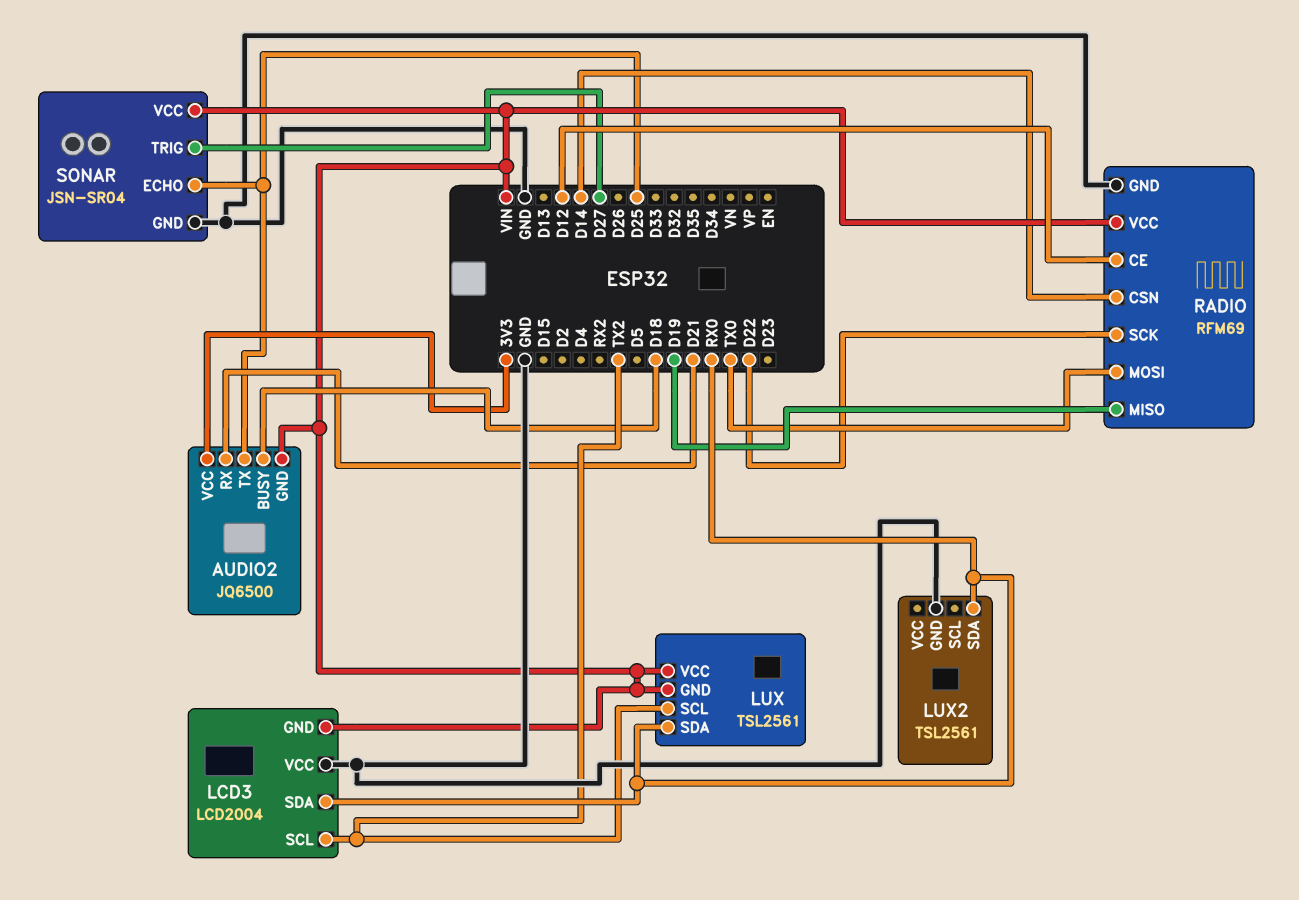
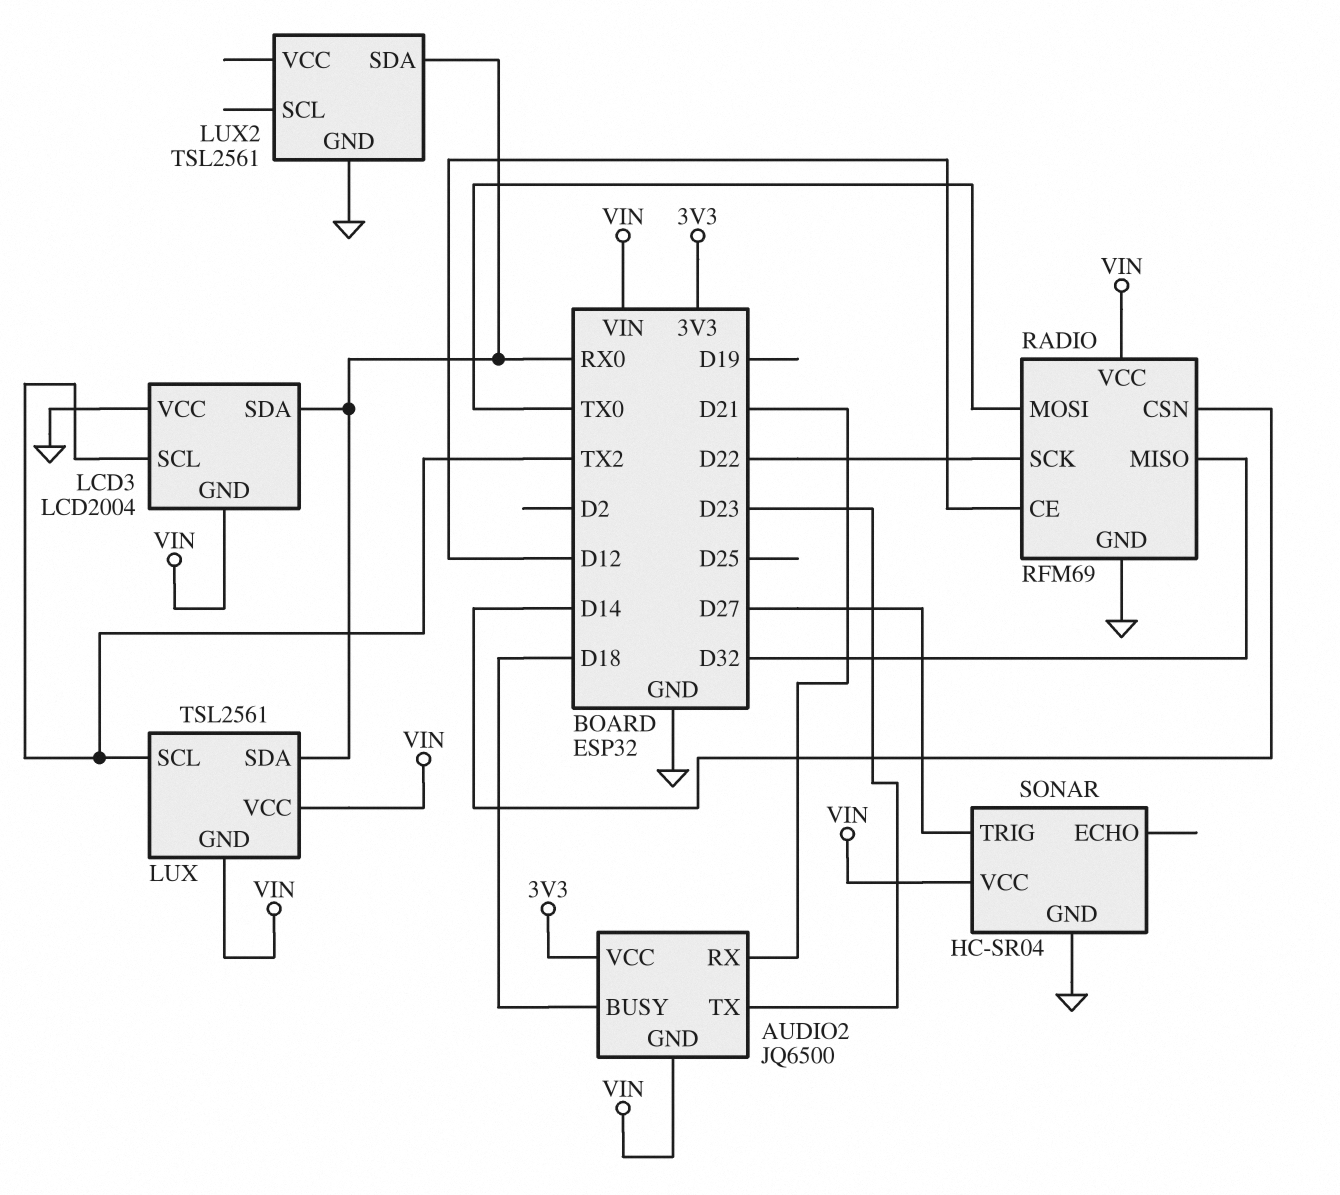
AUDIO2 pin TX: D25 -> D23
RADIO pin MISO: D19 -> D32
SONAR: JSN-SR04 -> HC-SR04
SONAR pin ECHO: D25 -> none

